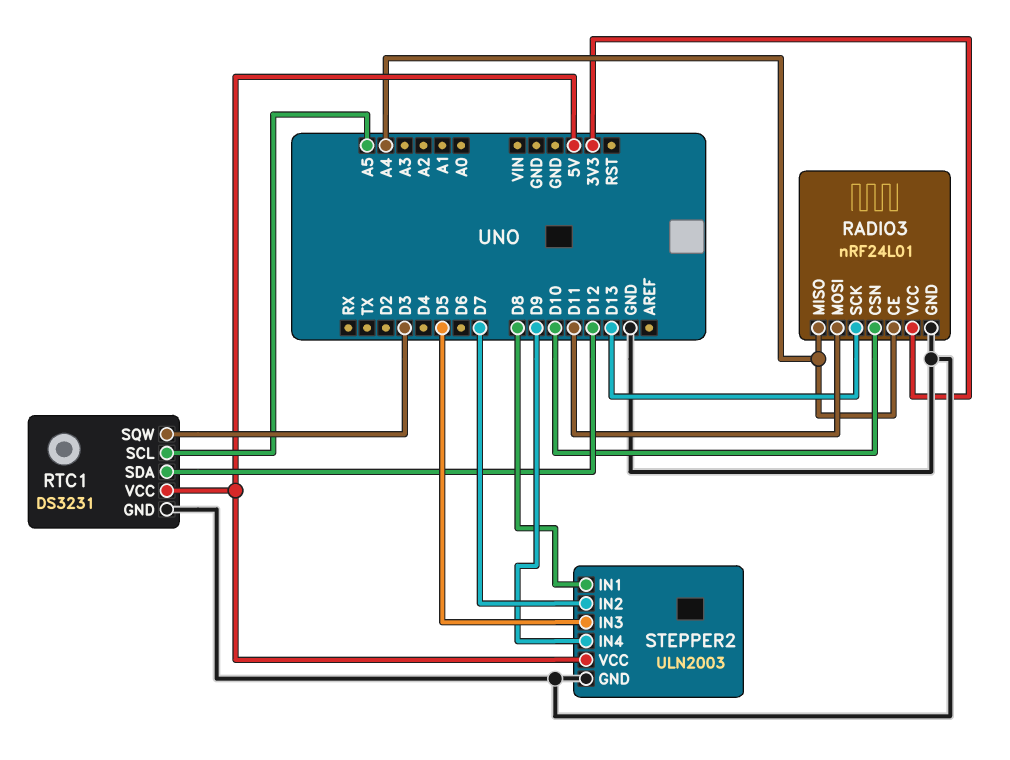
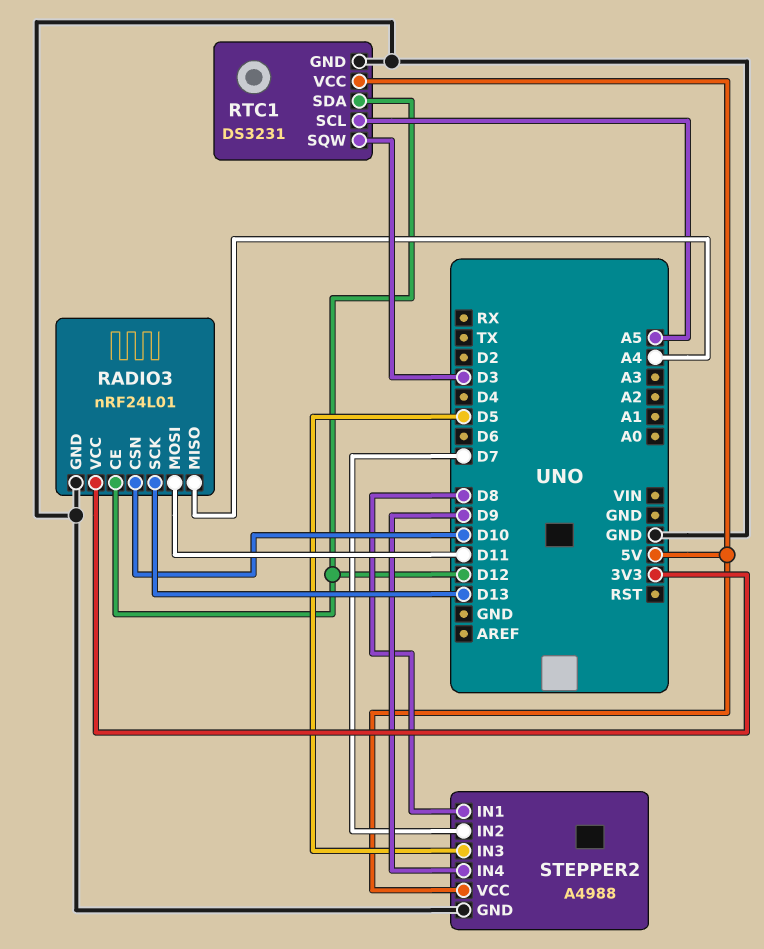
RADIO3 pin CE: A4 -> D12
STEPPER2: ULN2003 -> A4988

